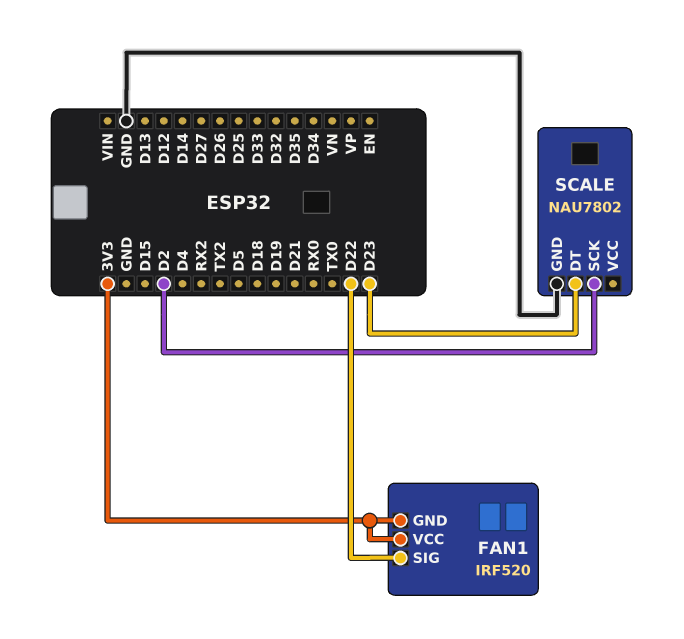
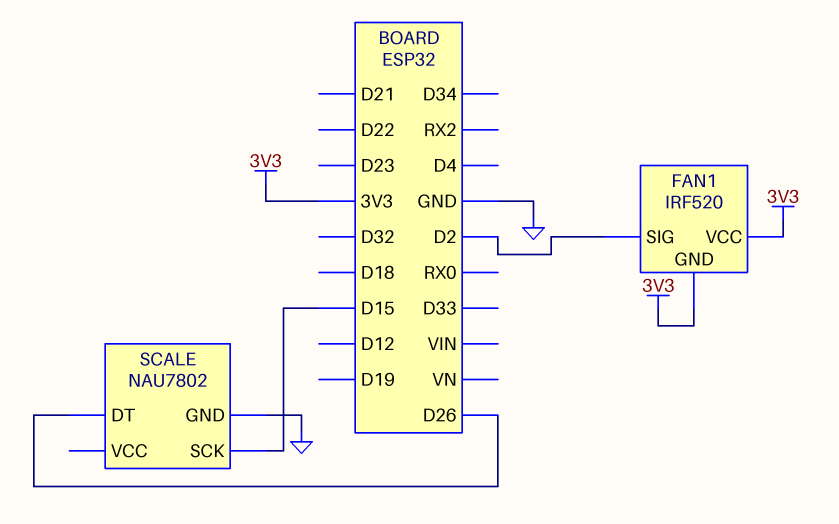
FAN1 pin SIG: D22 -> D2
SCALE pin DT: D23 -> D26
SCALE pin SCK: D2 -> D15

